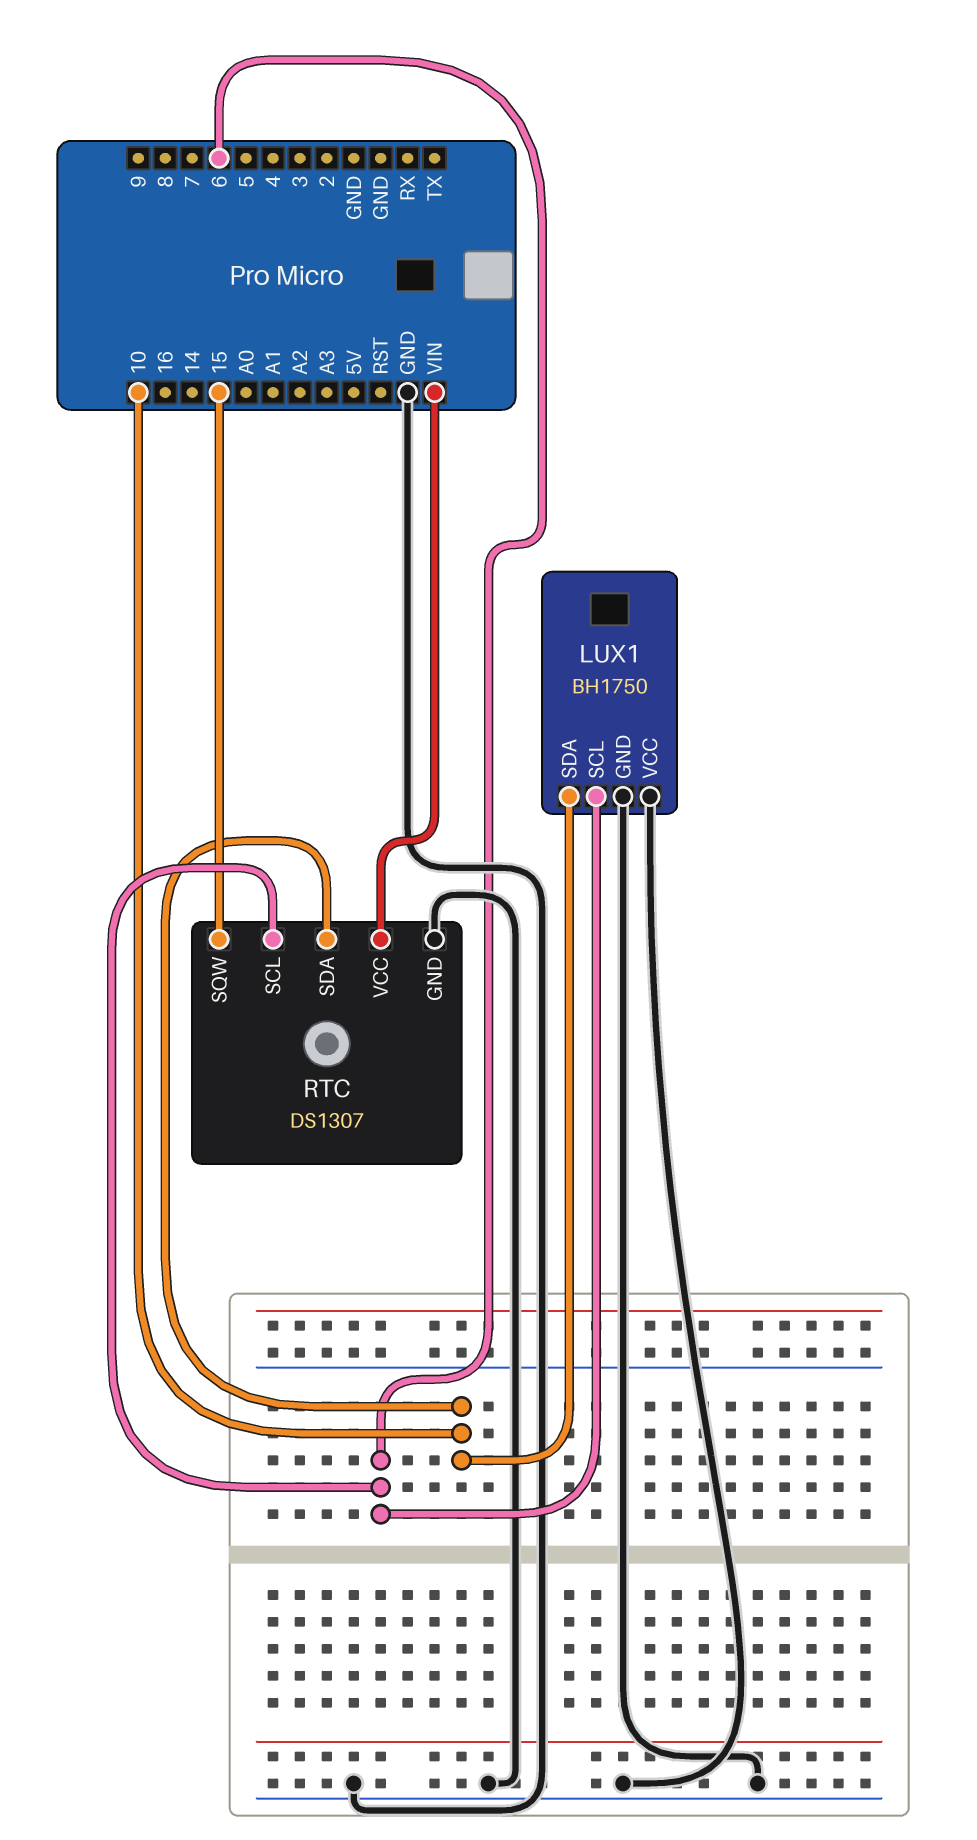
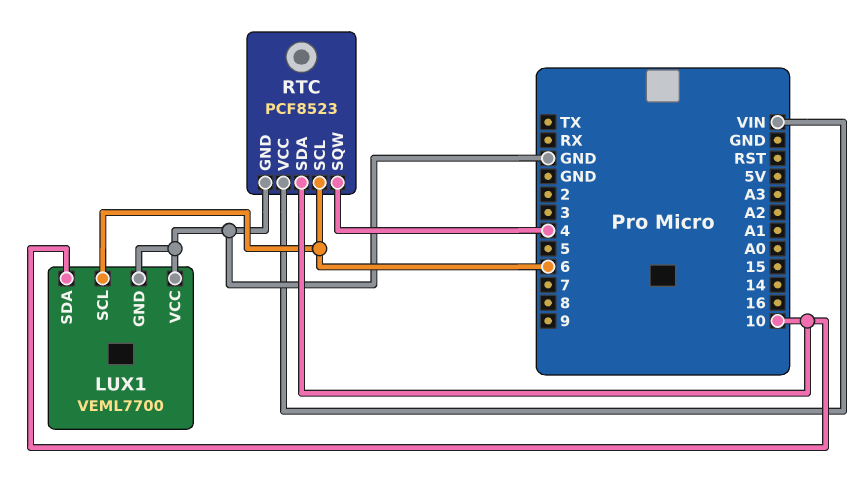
LUX1: BH1750 -> VEML7700
RTC: DS1307 -> PCF8523
RTC pin SQW: 15 -> 4

